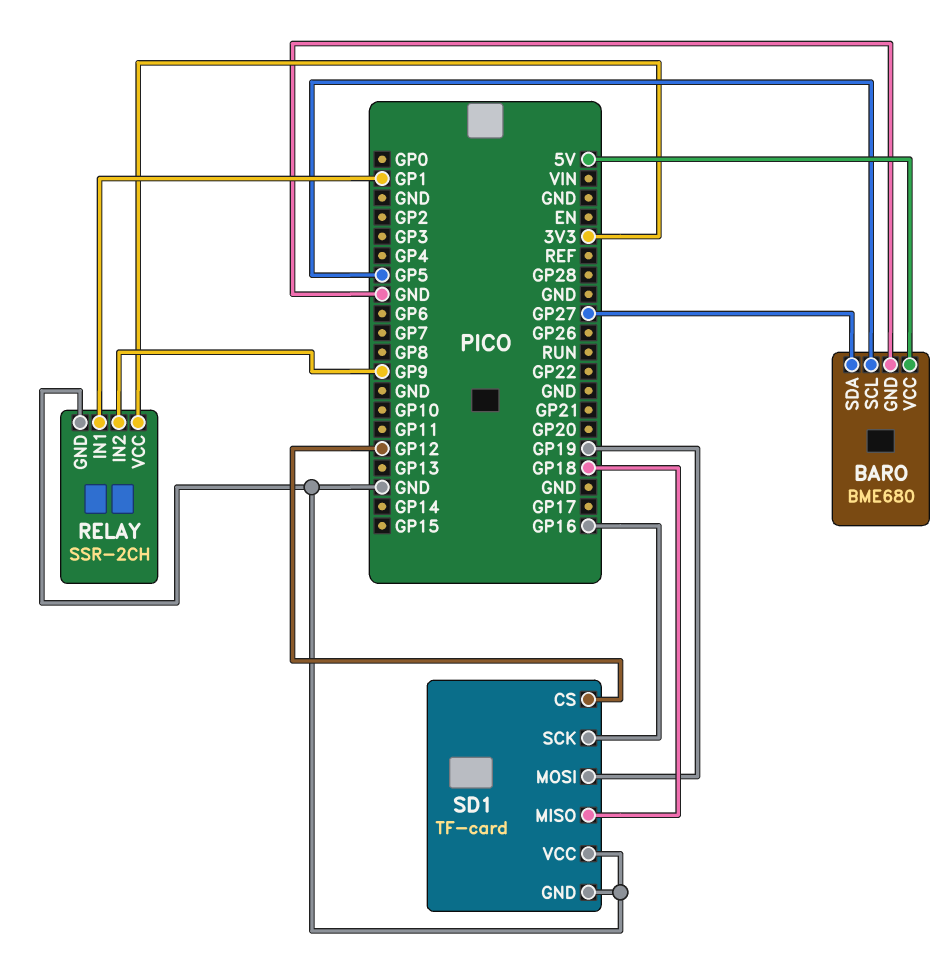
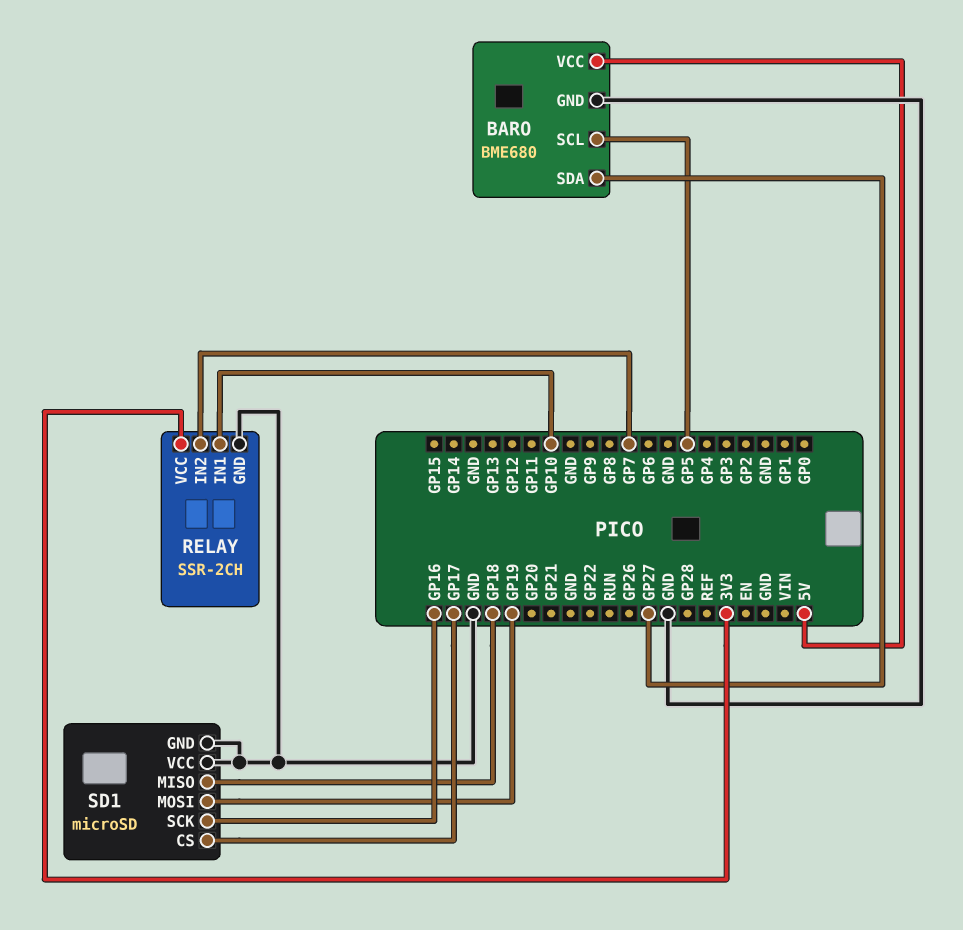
RELAY pin IN1: GP1 -> GP10
RELAY pin IN2: GP9 -> GP7
SD1: TF-card -> microSD
SD1 pin CS: GP12 -> GP17

